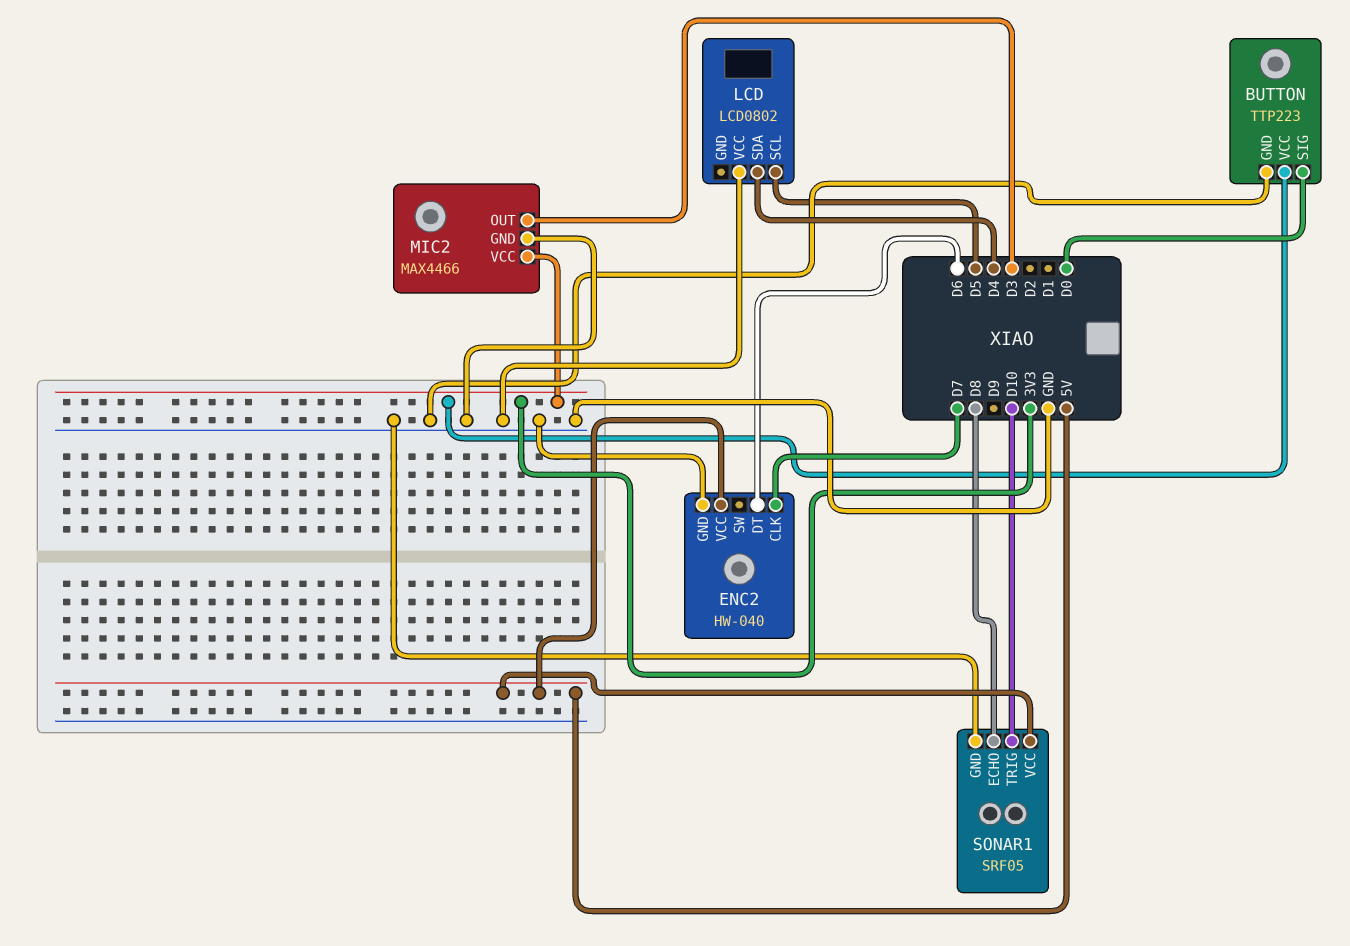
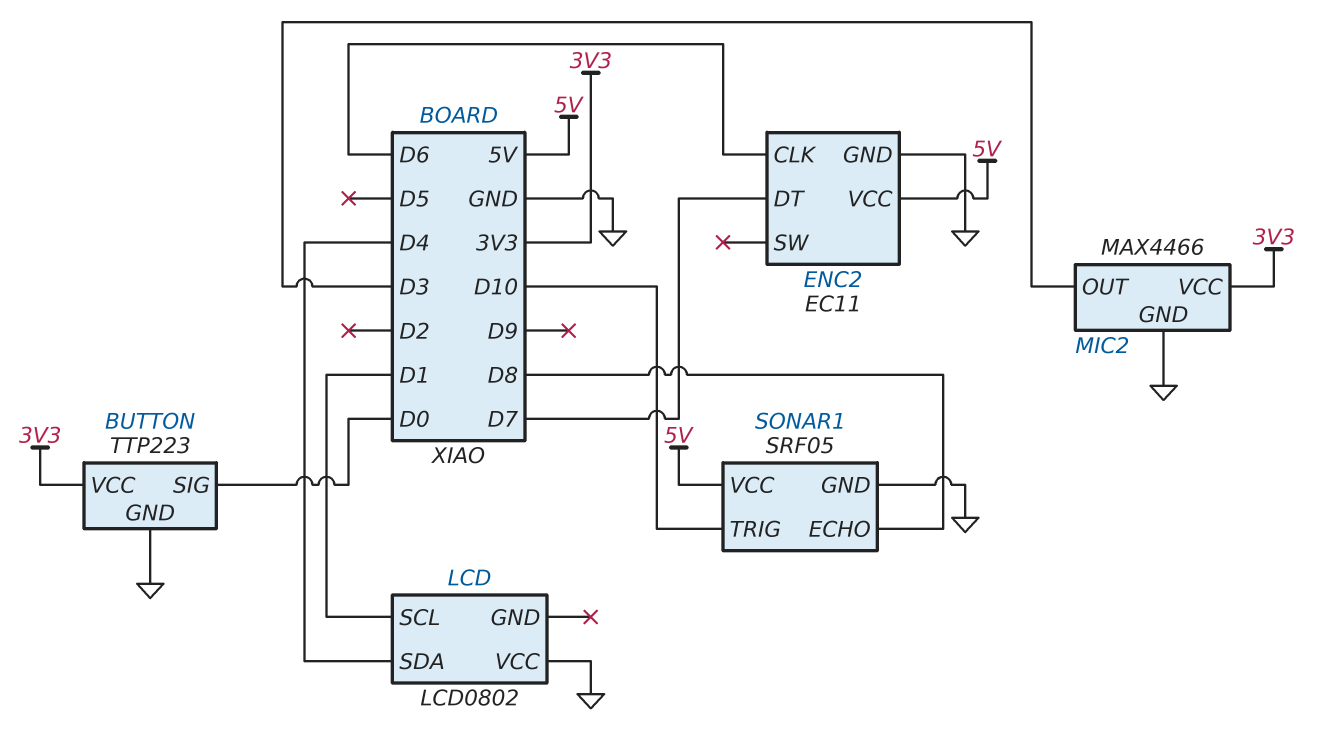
ENC2: HW-040 -> EC11
ENC2 pin CLK: D7 -> D6
ENC2 pin DT: D6 -> D7
LCD pin SCL: D5 -> D1

